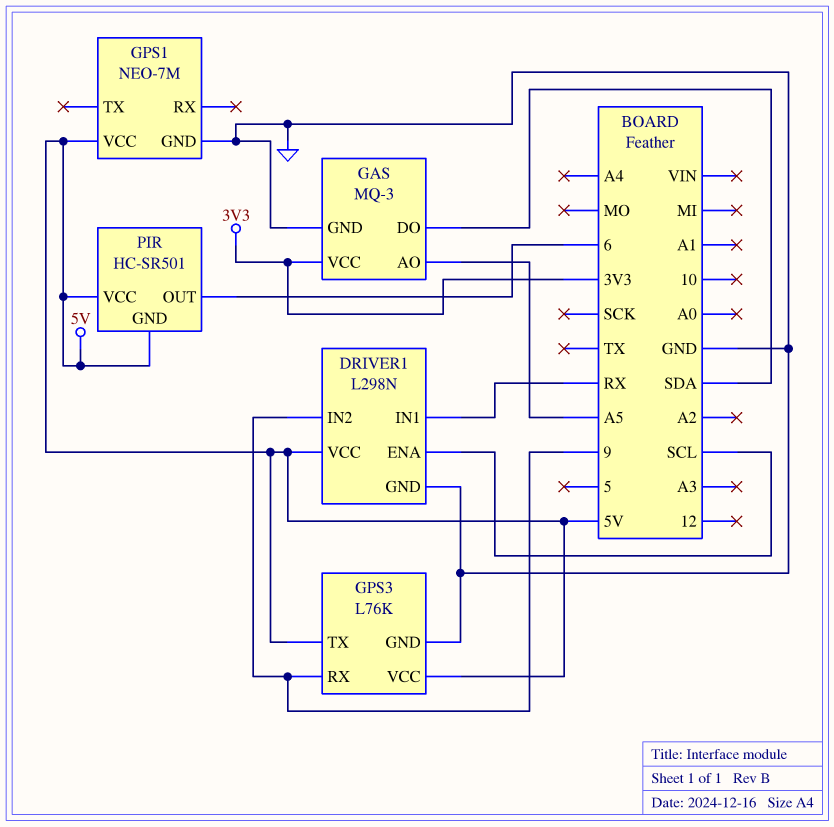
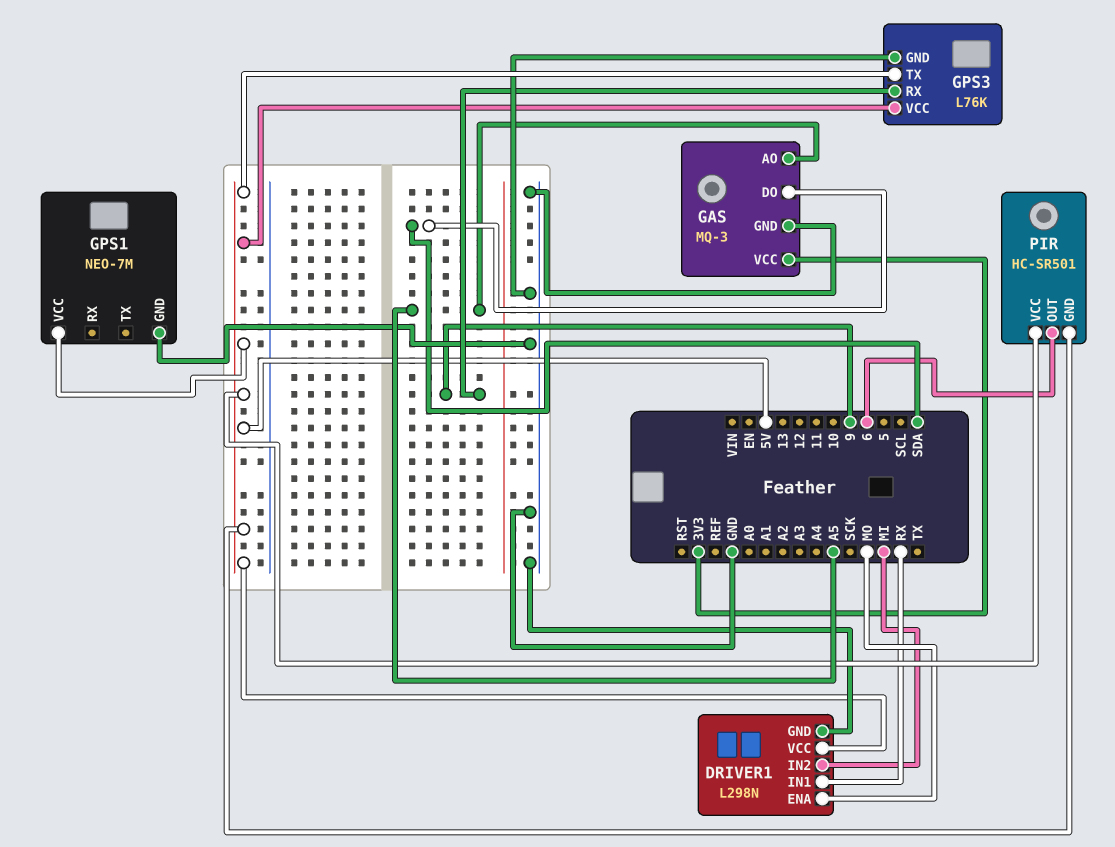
DRIVER1 pin ENA: SCL -> MO
DRIVER1 pin IN2: 9 -> MI

